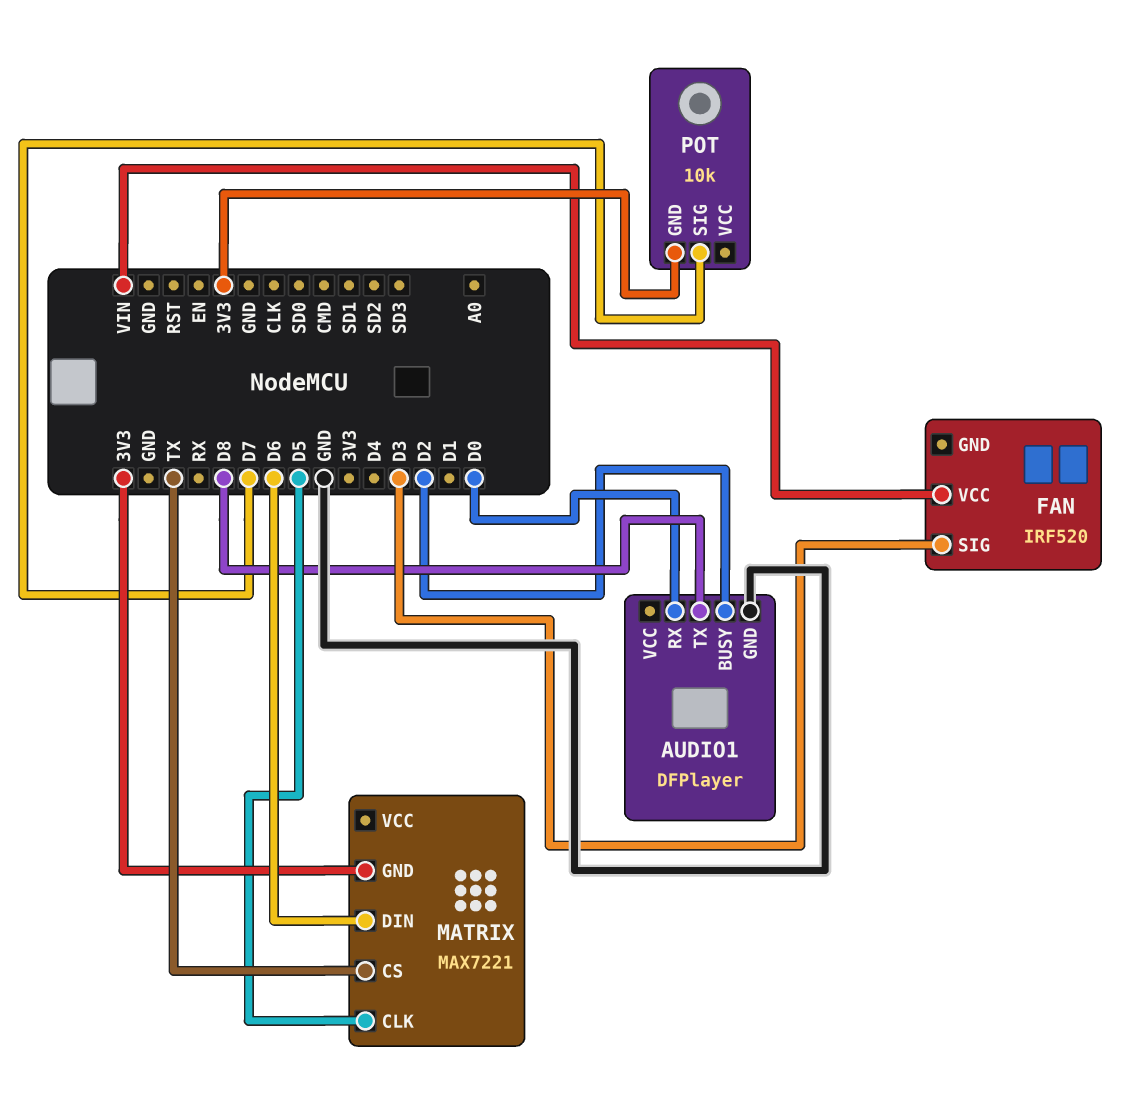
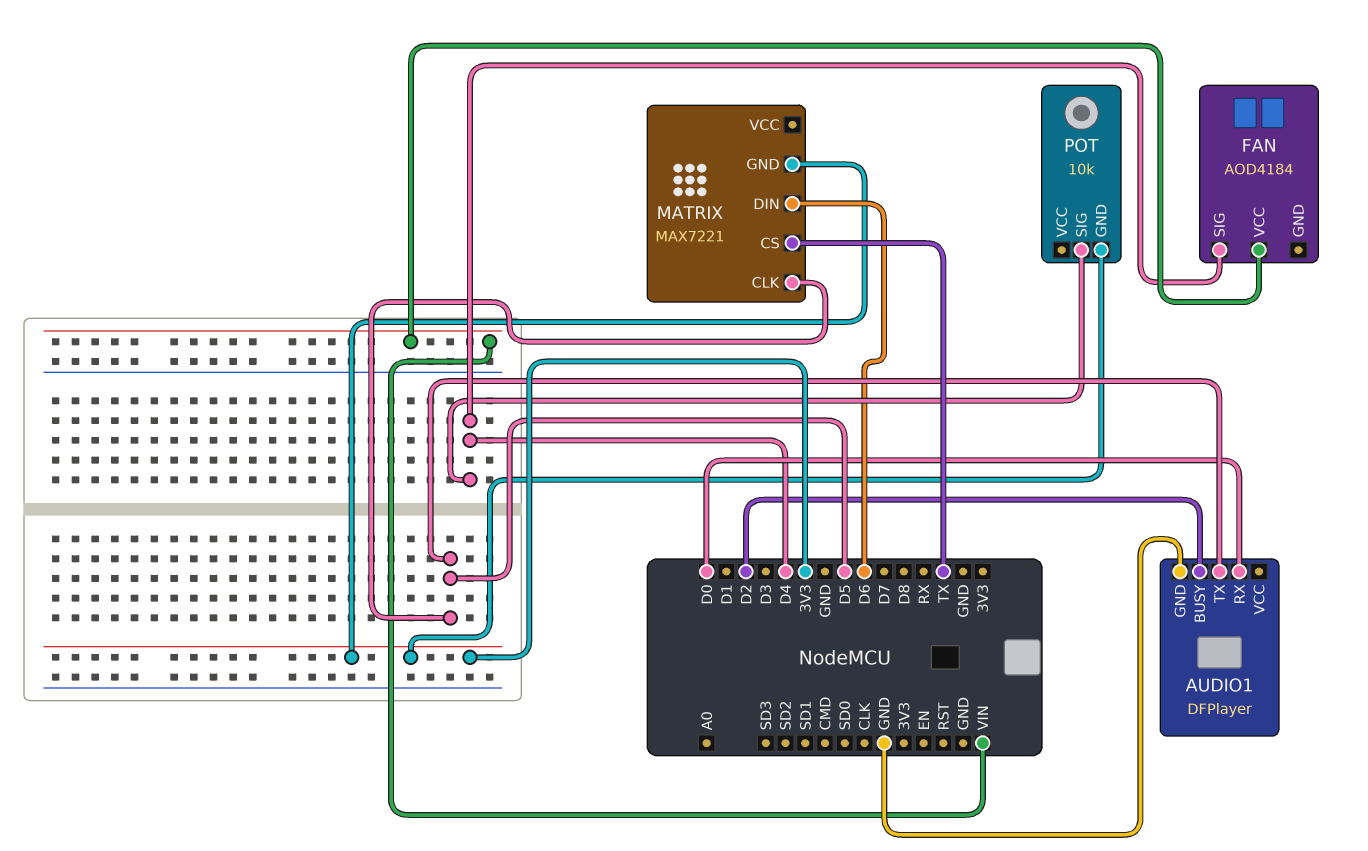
AUDIO1 pin TX: D8 -> D5
FAN: IRF520 -> AOD4184
FAN pin SIG: D3 -> D4
POT pin SIG: D7 -> D4

